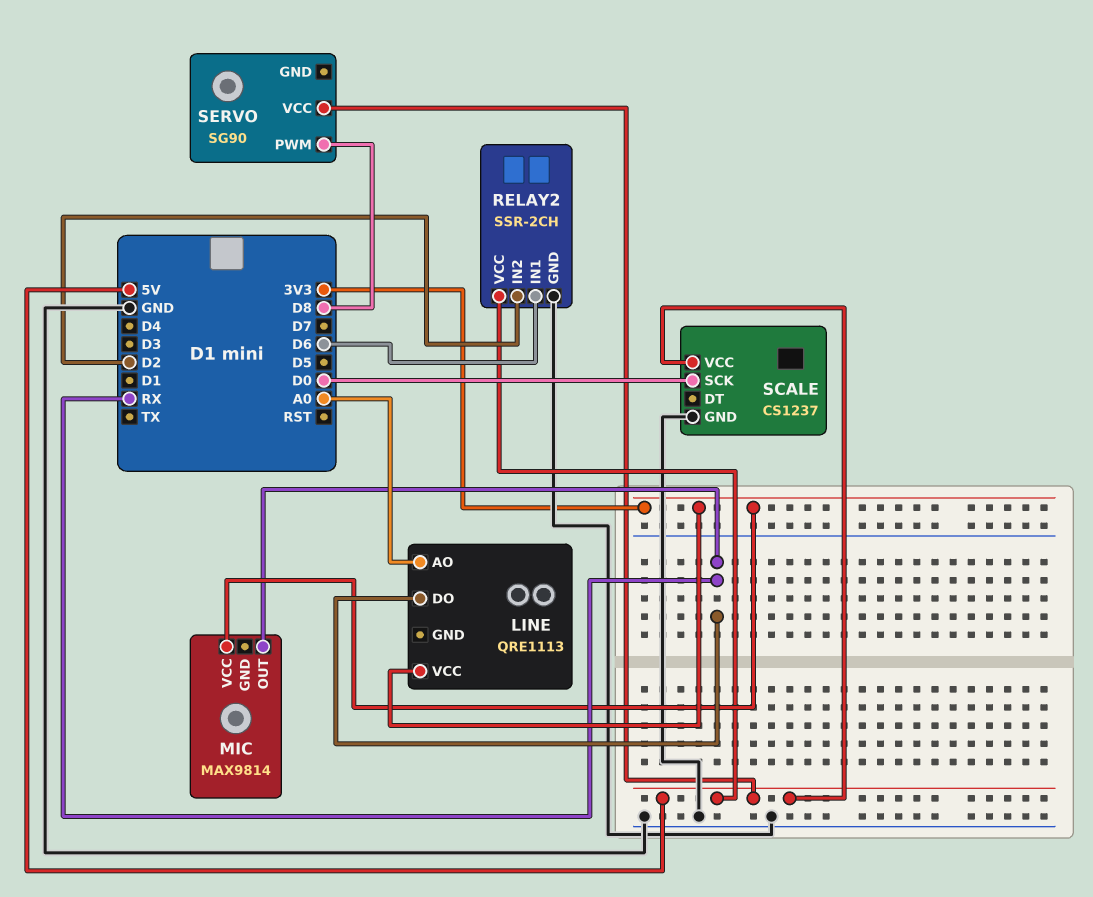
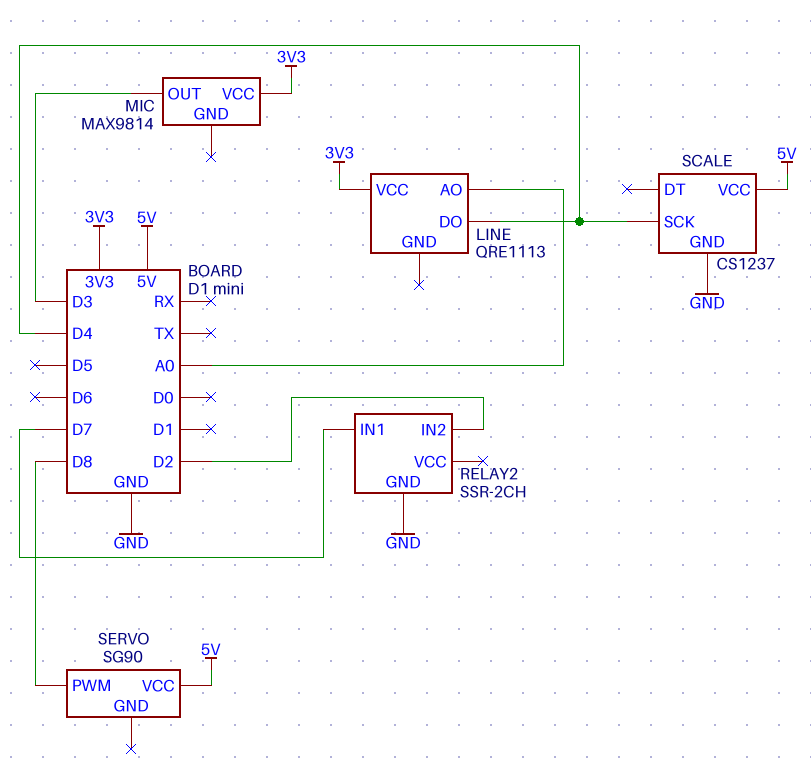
LINE pin DO: RX -> D4
MIC pin OUT: RX -> D3
RELAY2 pin IN1: D6 -> D7
RELAY2 pin VCC: 5V -> none
SCALE pin SCK: D0 -> D4

